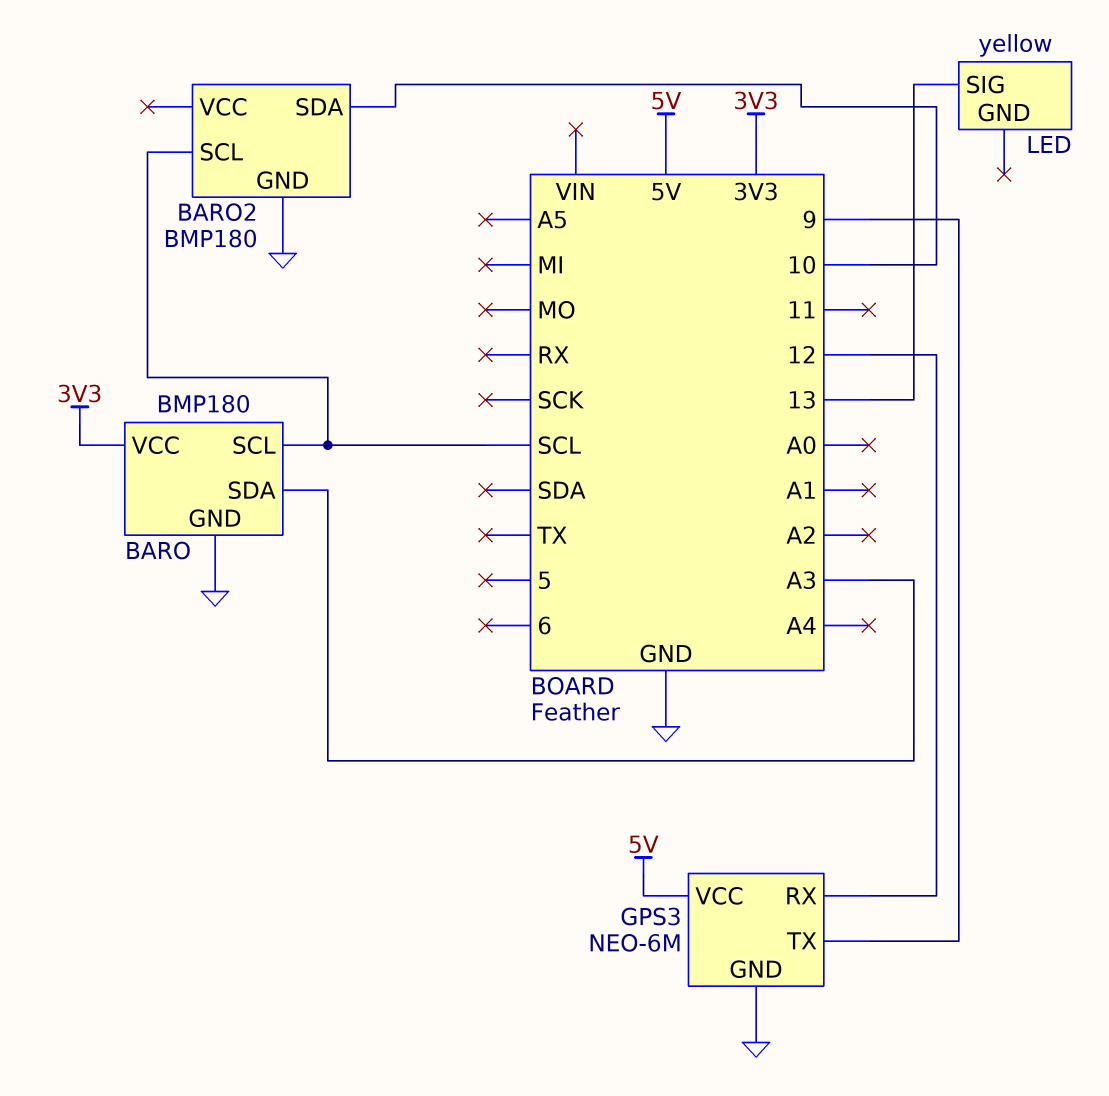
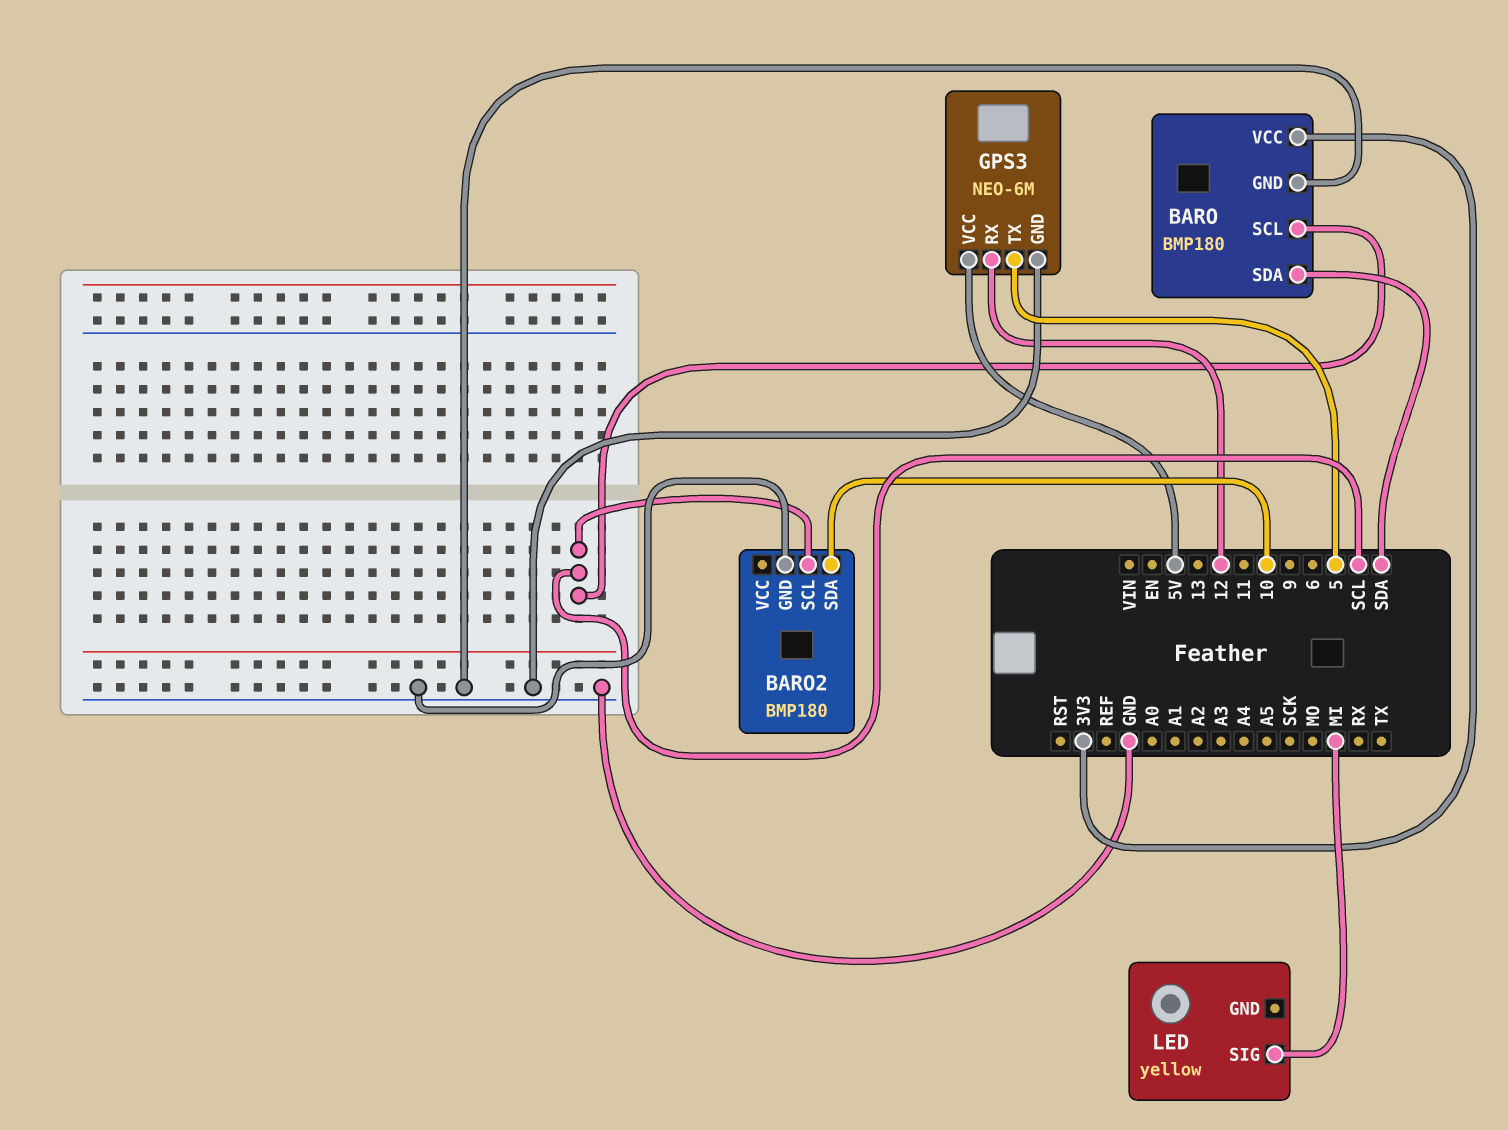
BARO pin SDA: A3 -> SDA
GPS3 pin TX: 9 -> 5
LED pin SIG: 13 -> MI

